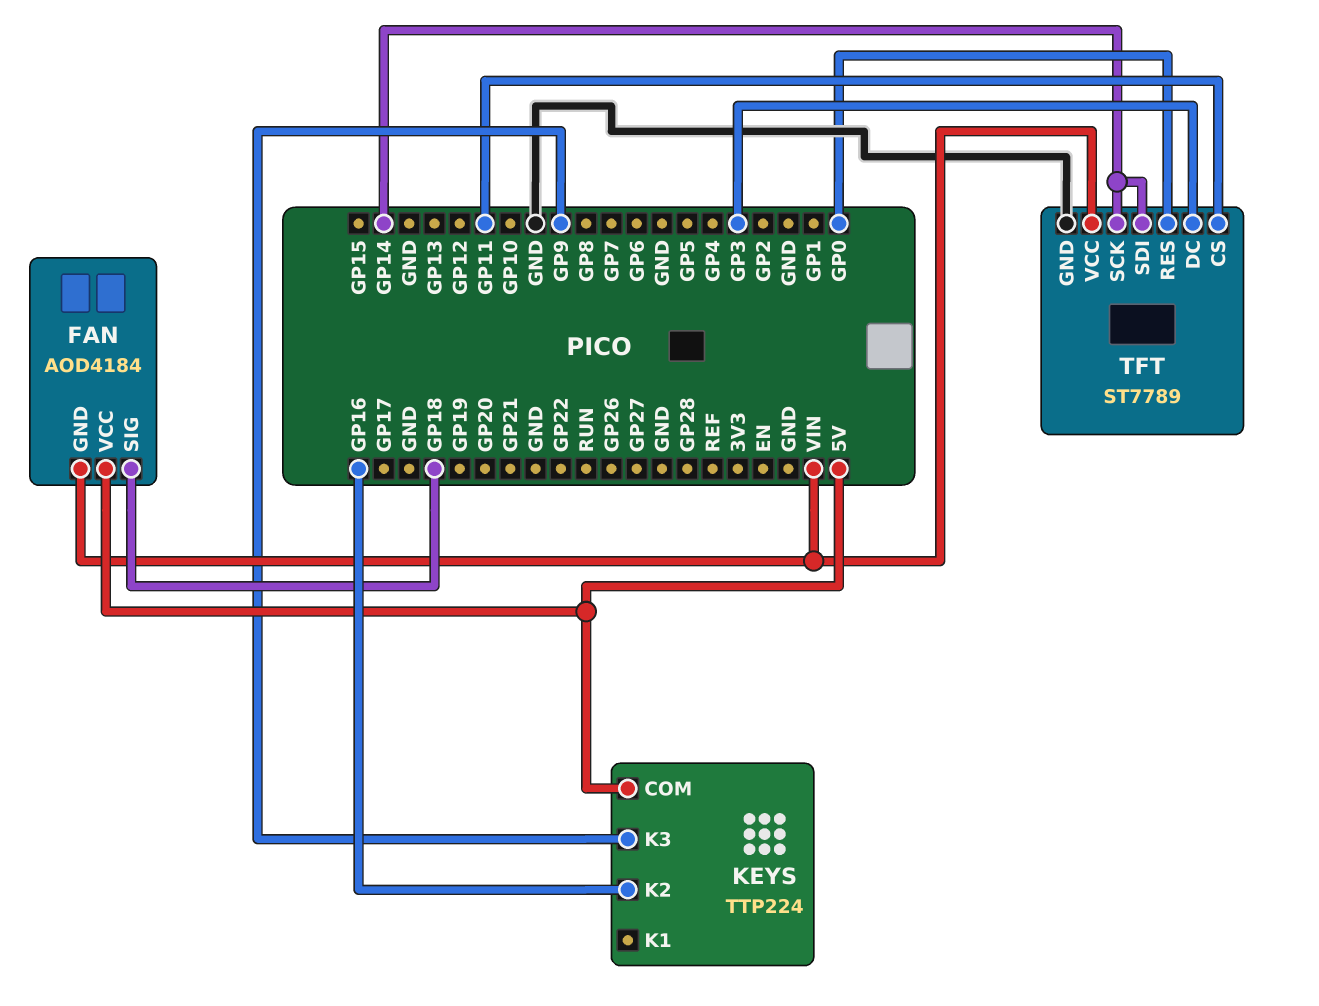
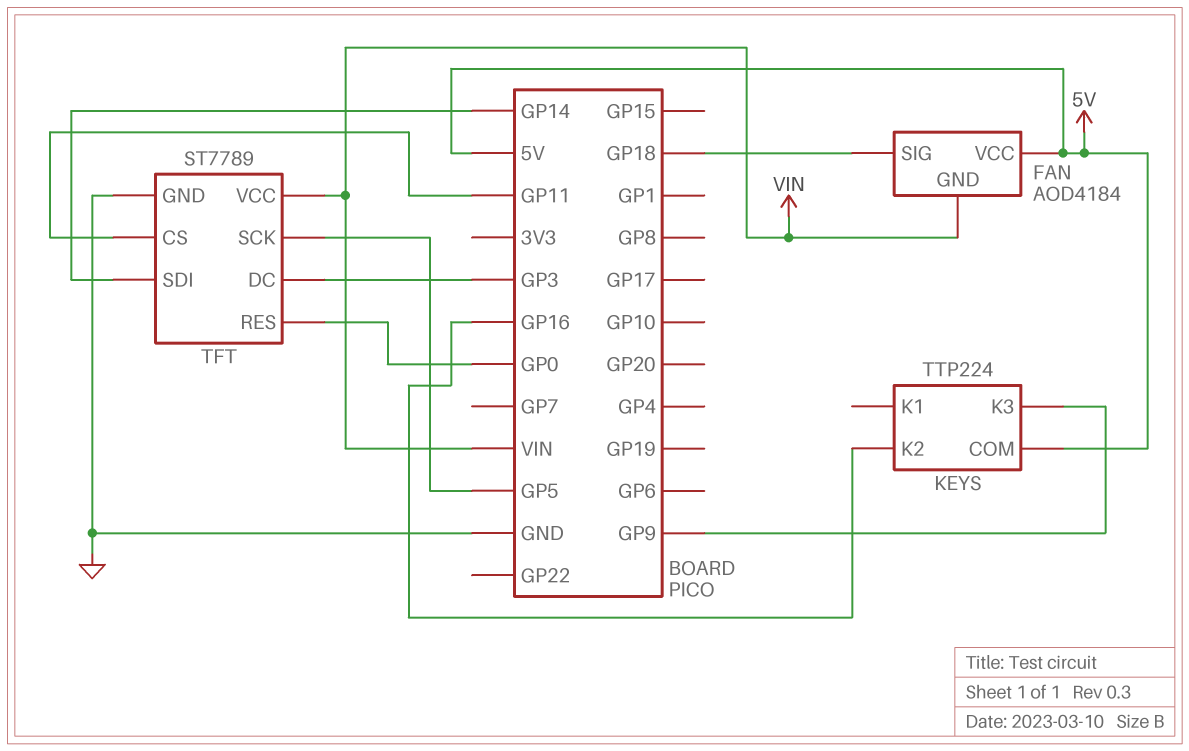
TFT pin SCK: GP14 -> GP5

